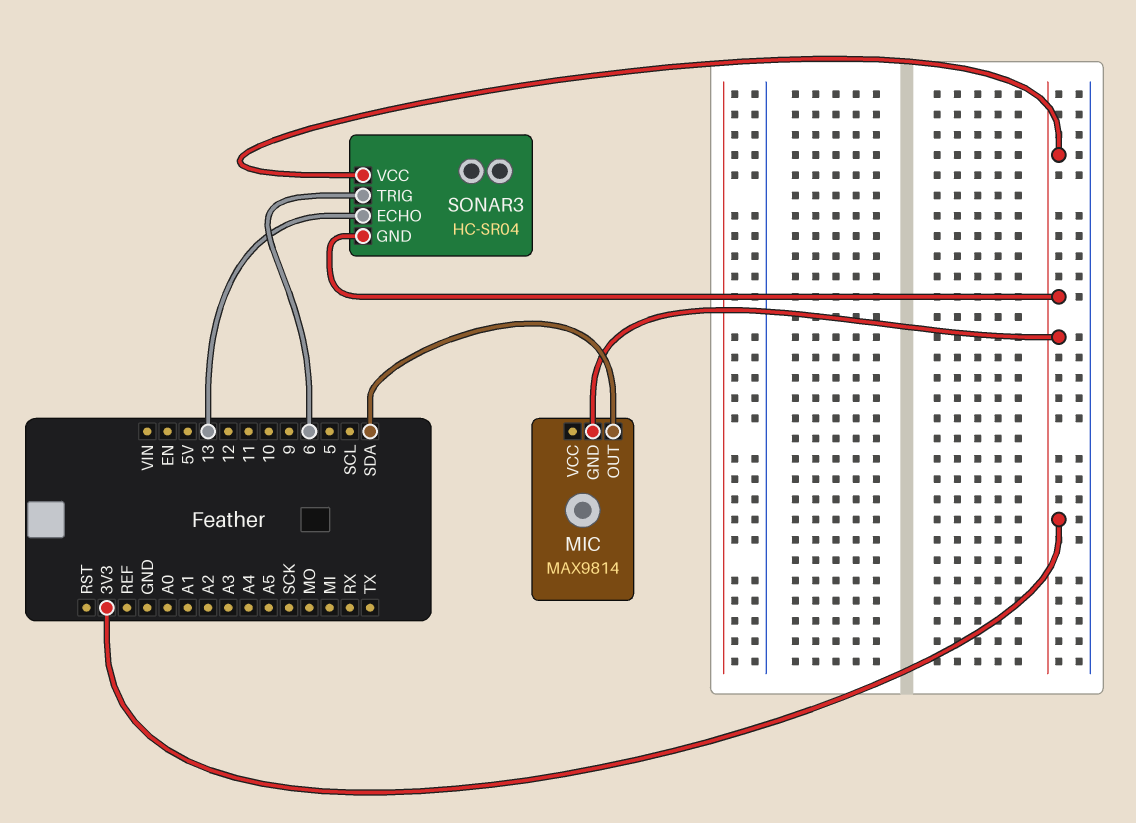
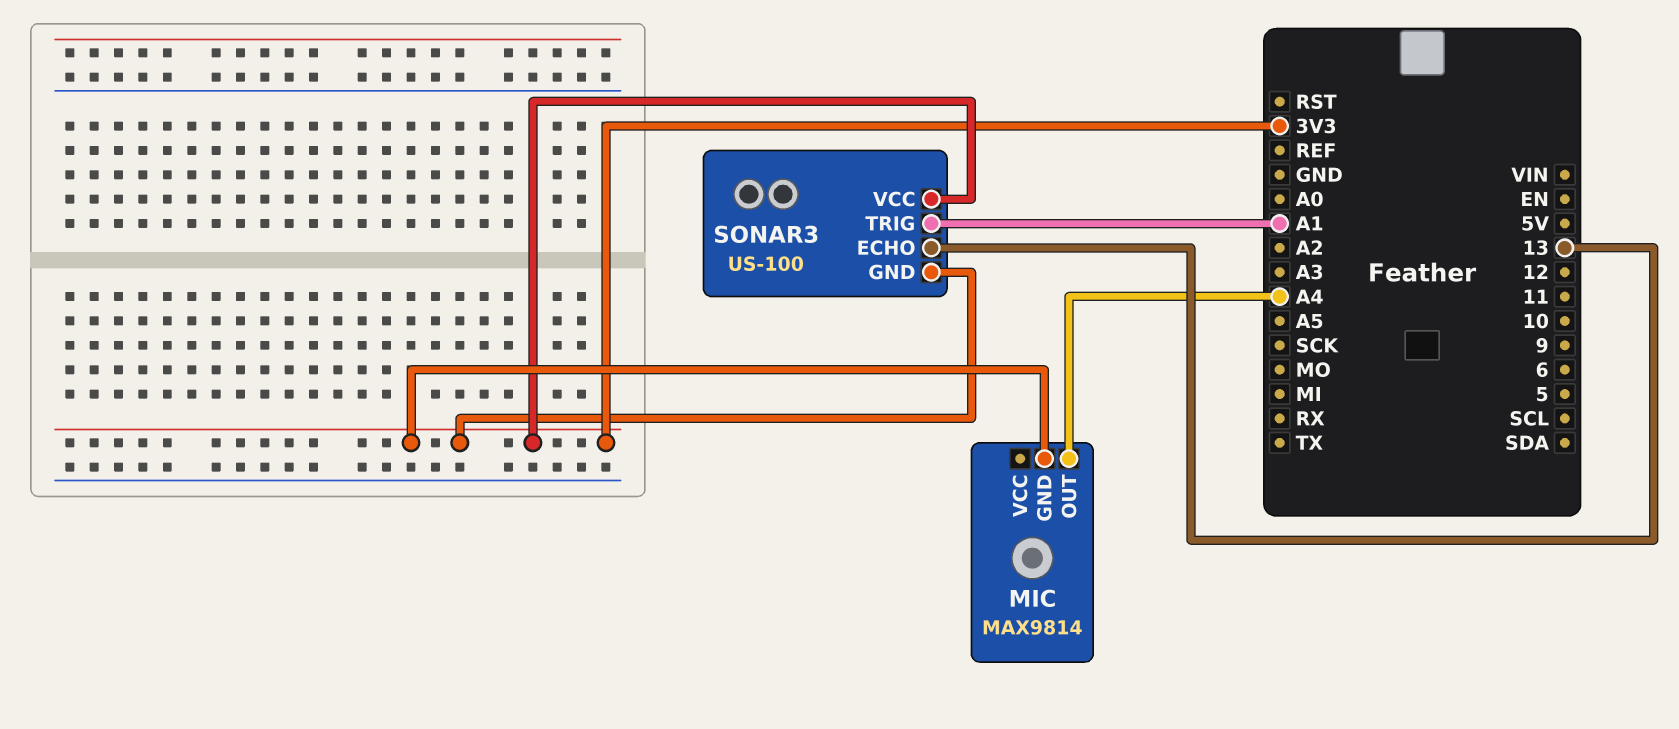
MIC pin OUT: SDA -> A4
SONAR3: HC-SR04 -> US-100
SONAR3 pin TRIG: 6 -> A1

